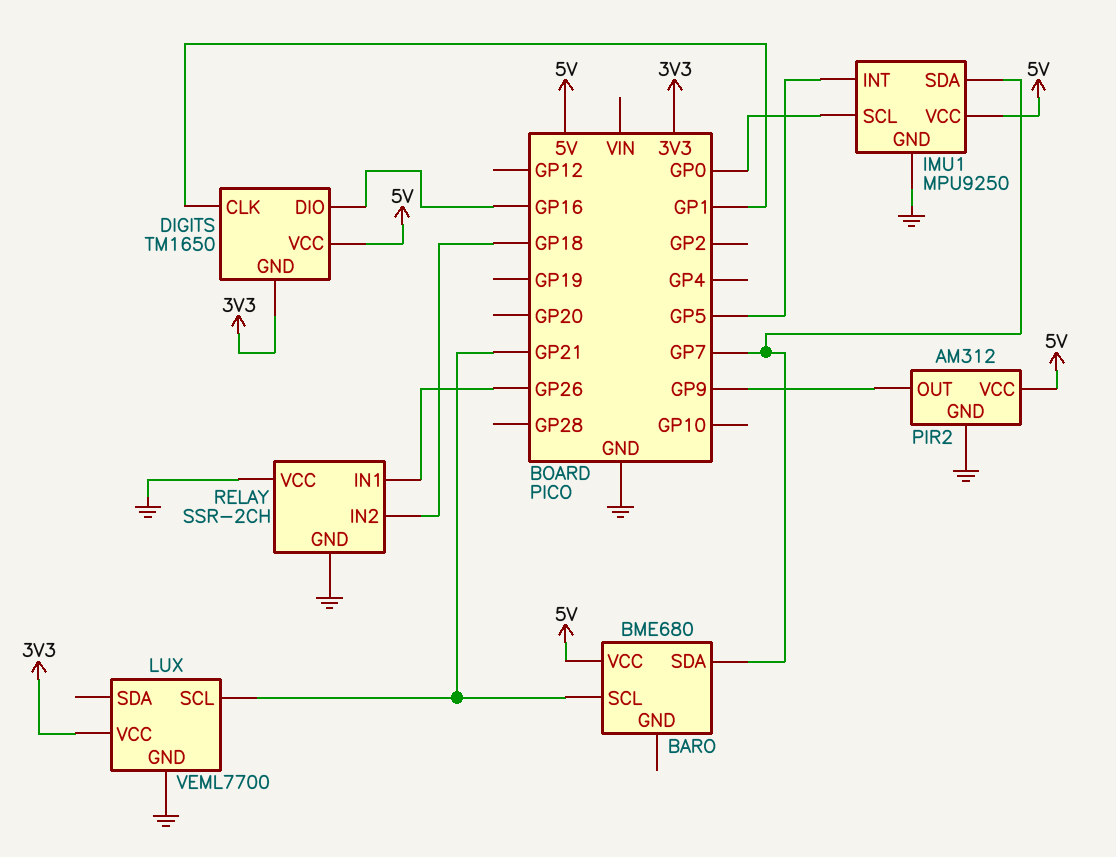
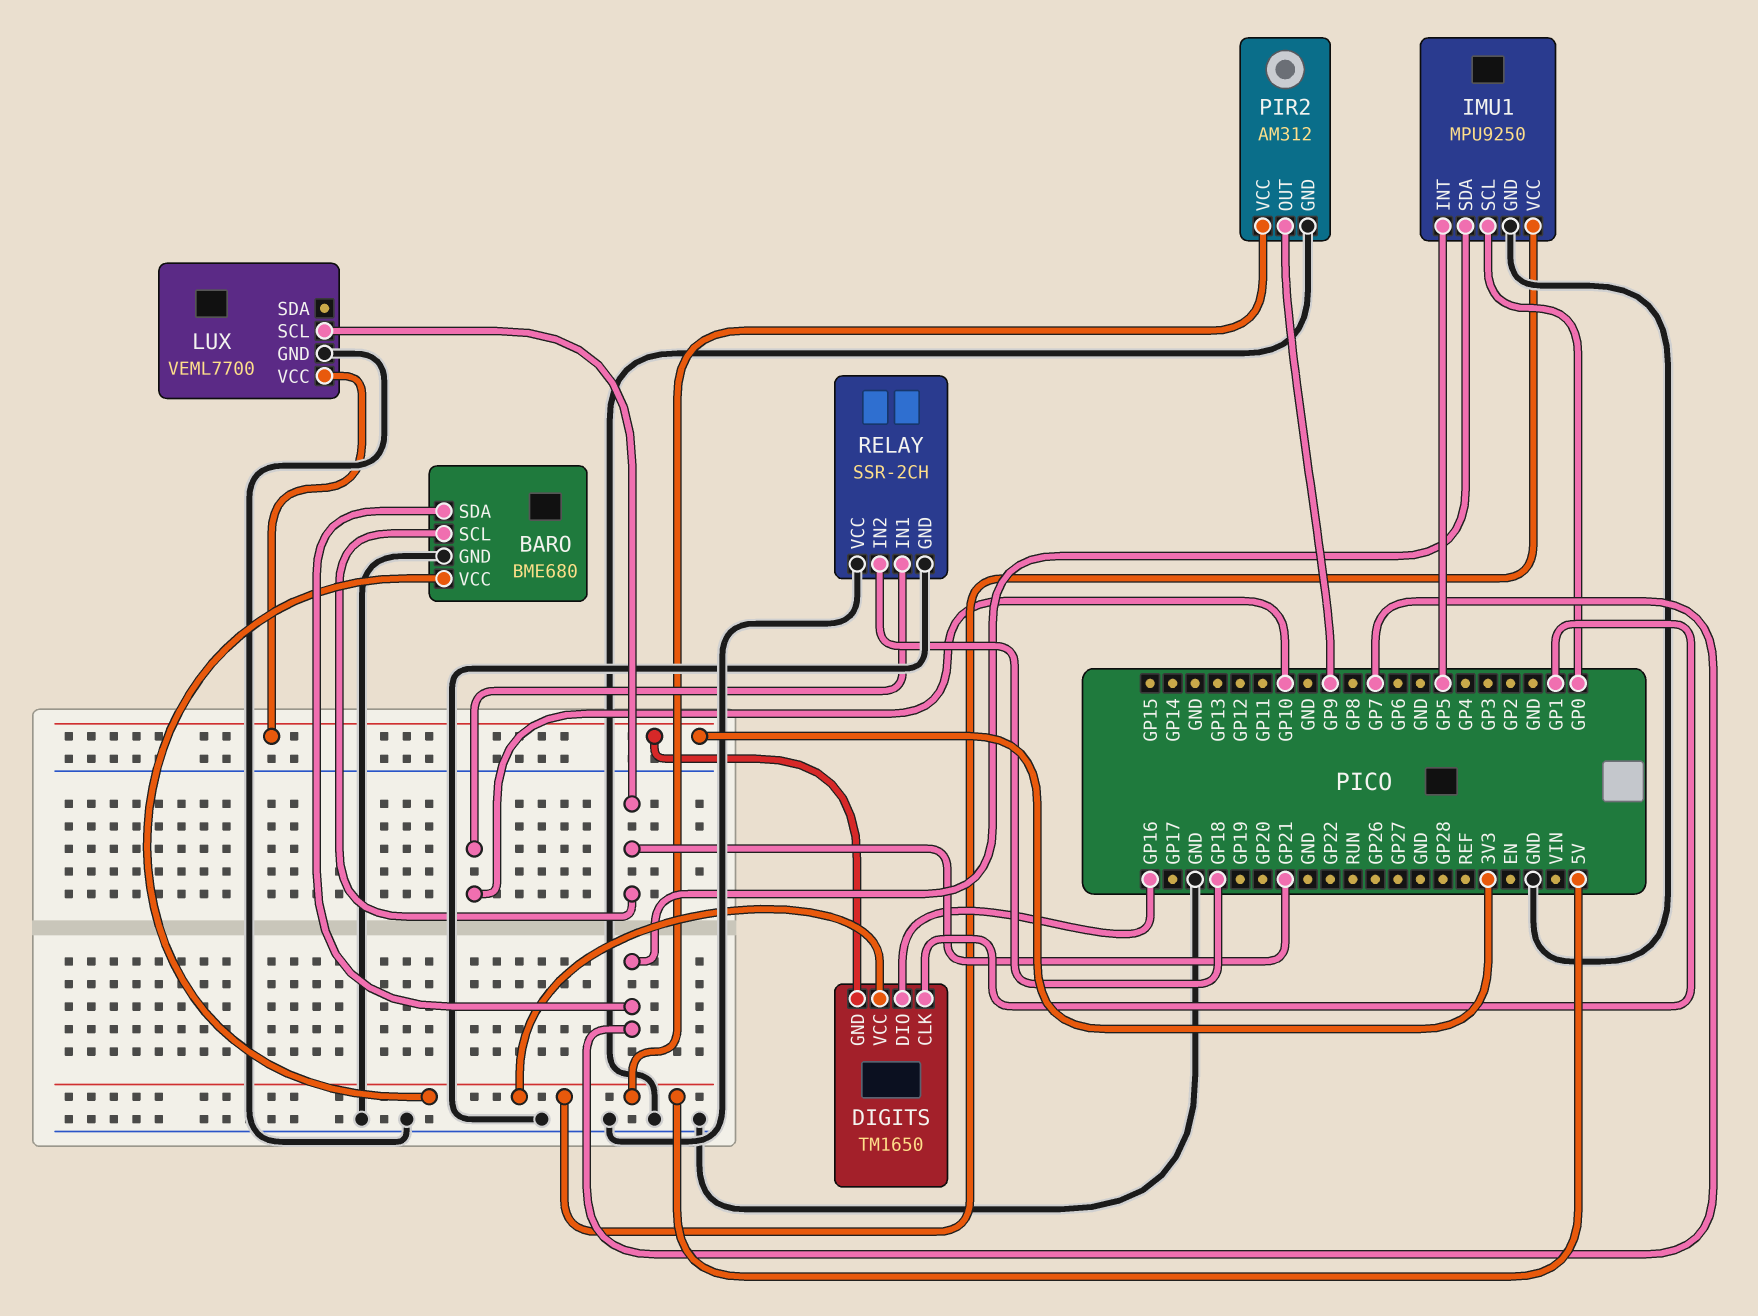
BARO pin GND: none -> GND
RELAY pin IN1: GP26 -> GP10

